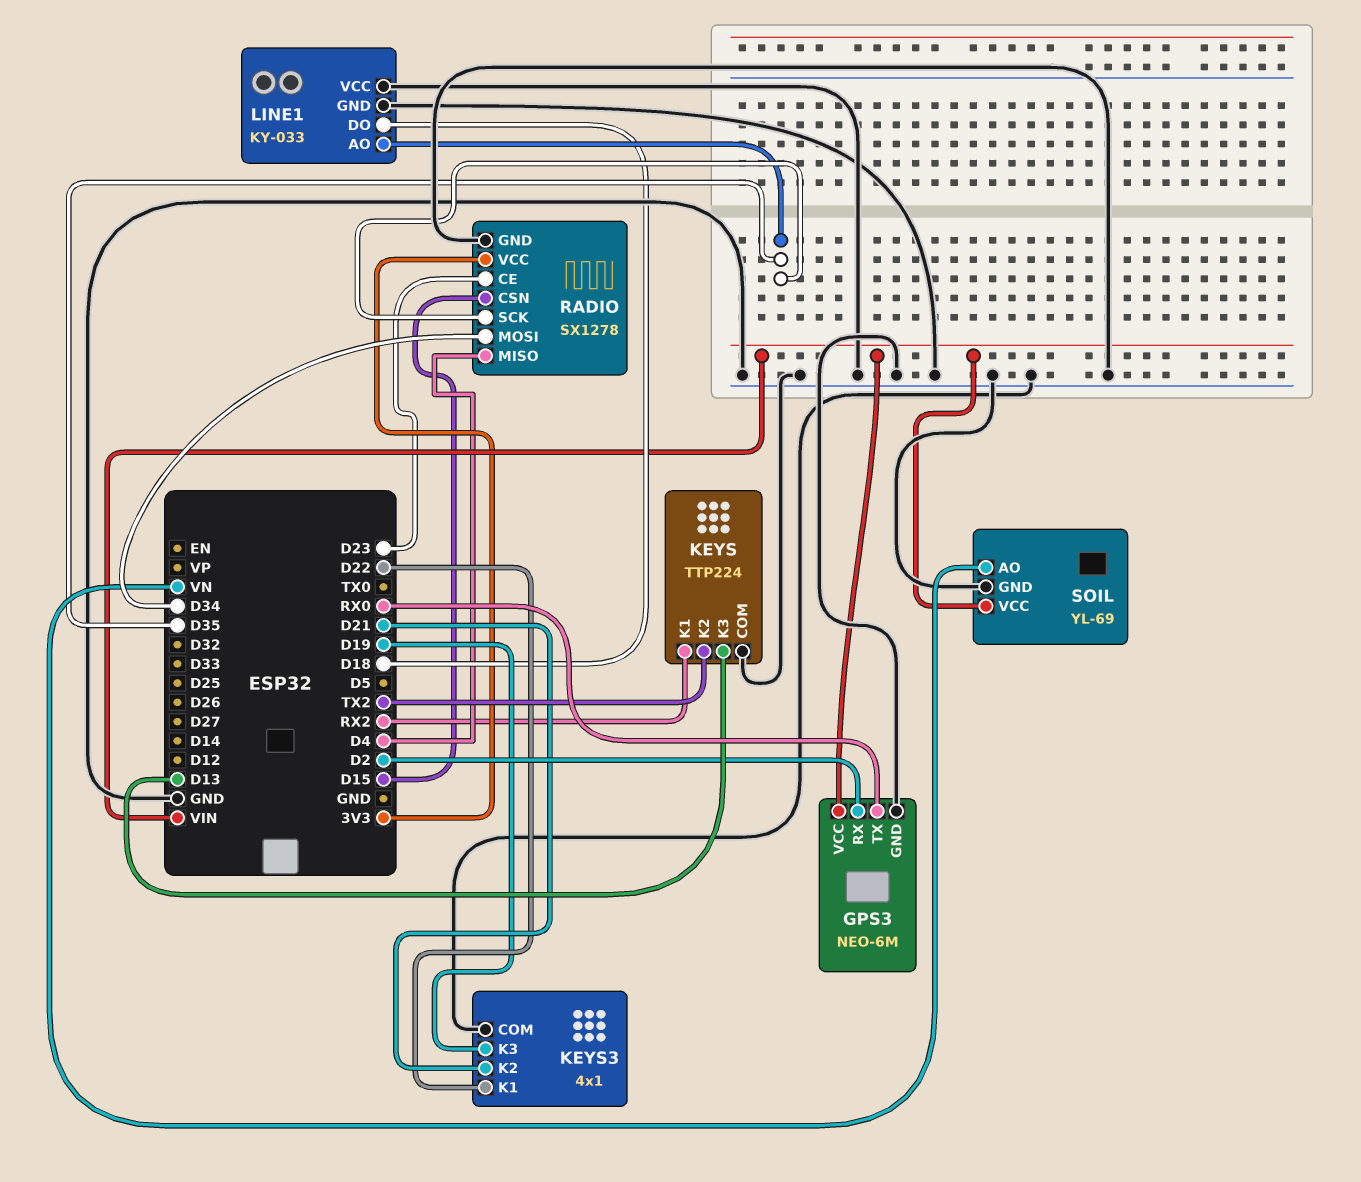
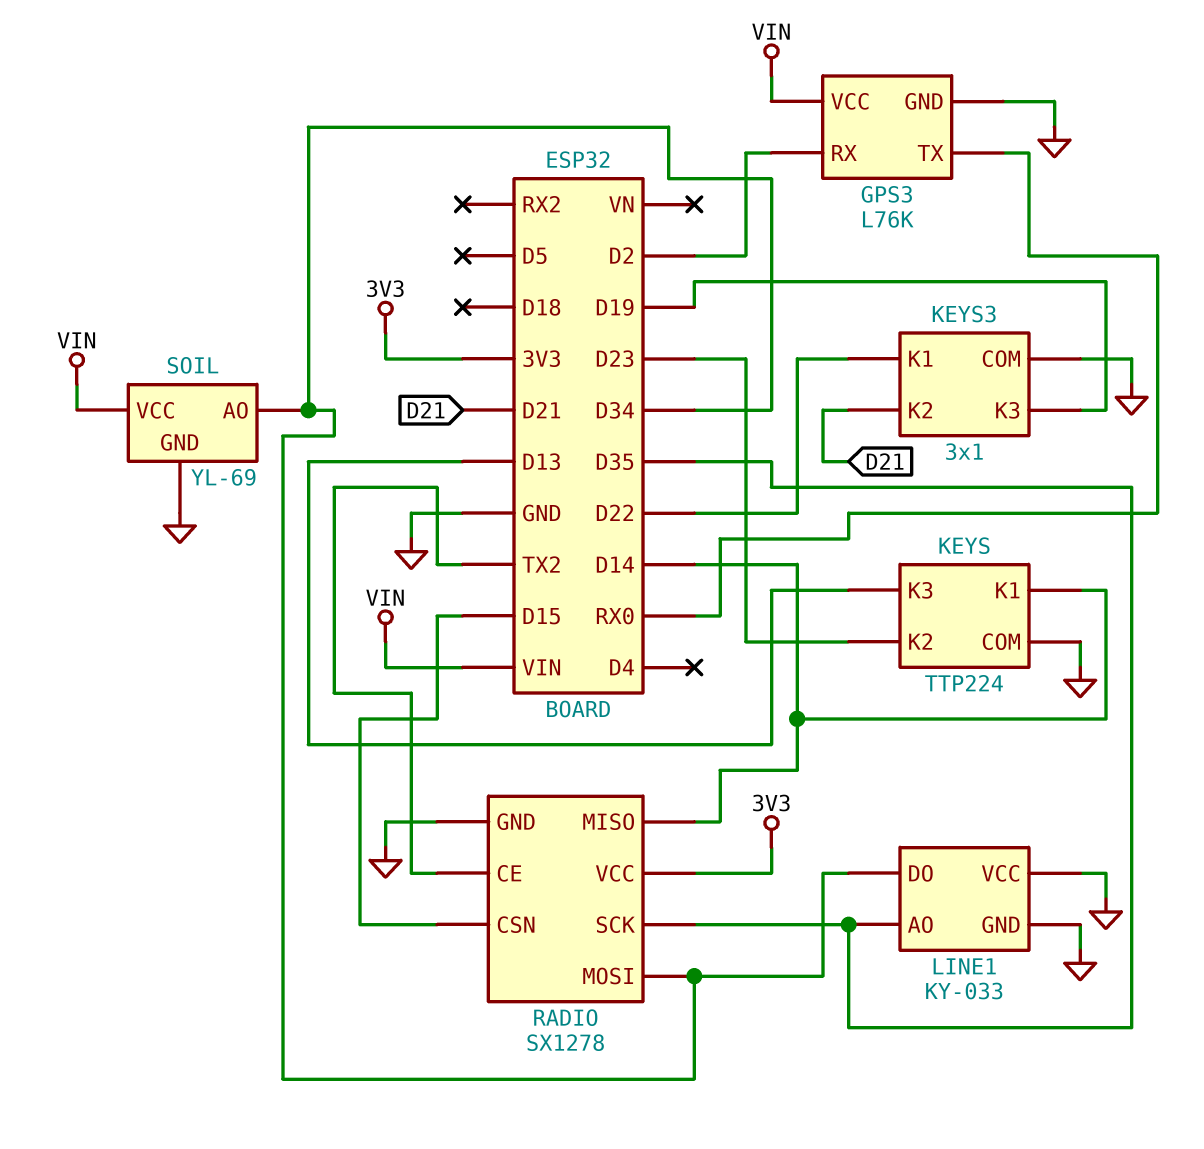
GPS3: NEO-6M -> L76K
KEYS pin K1: RX2 -> D14
KEYS pin K2: TX2 -> D23
KEYS3: 4x1 -> 3x1
LINE1 pin DO: D18 -> D34
RADIO pin CE: D23 -> TX2
RADIO pin MISO: D4 -> D14
SOIL pin AO: VN -> D34

